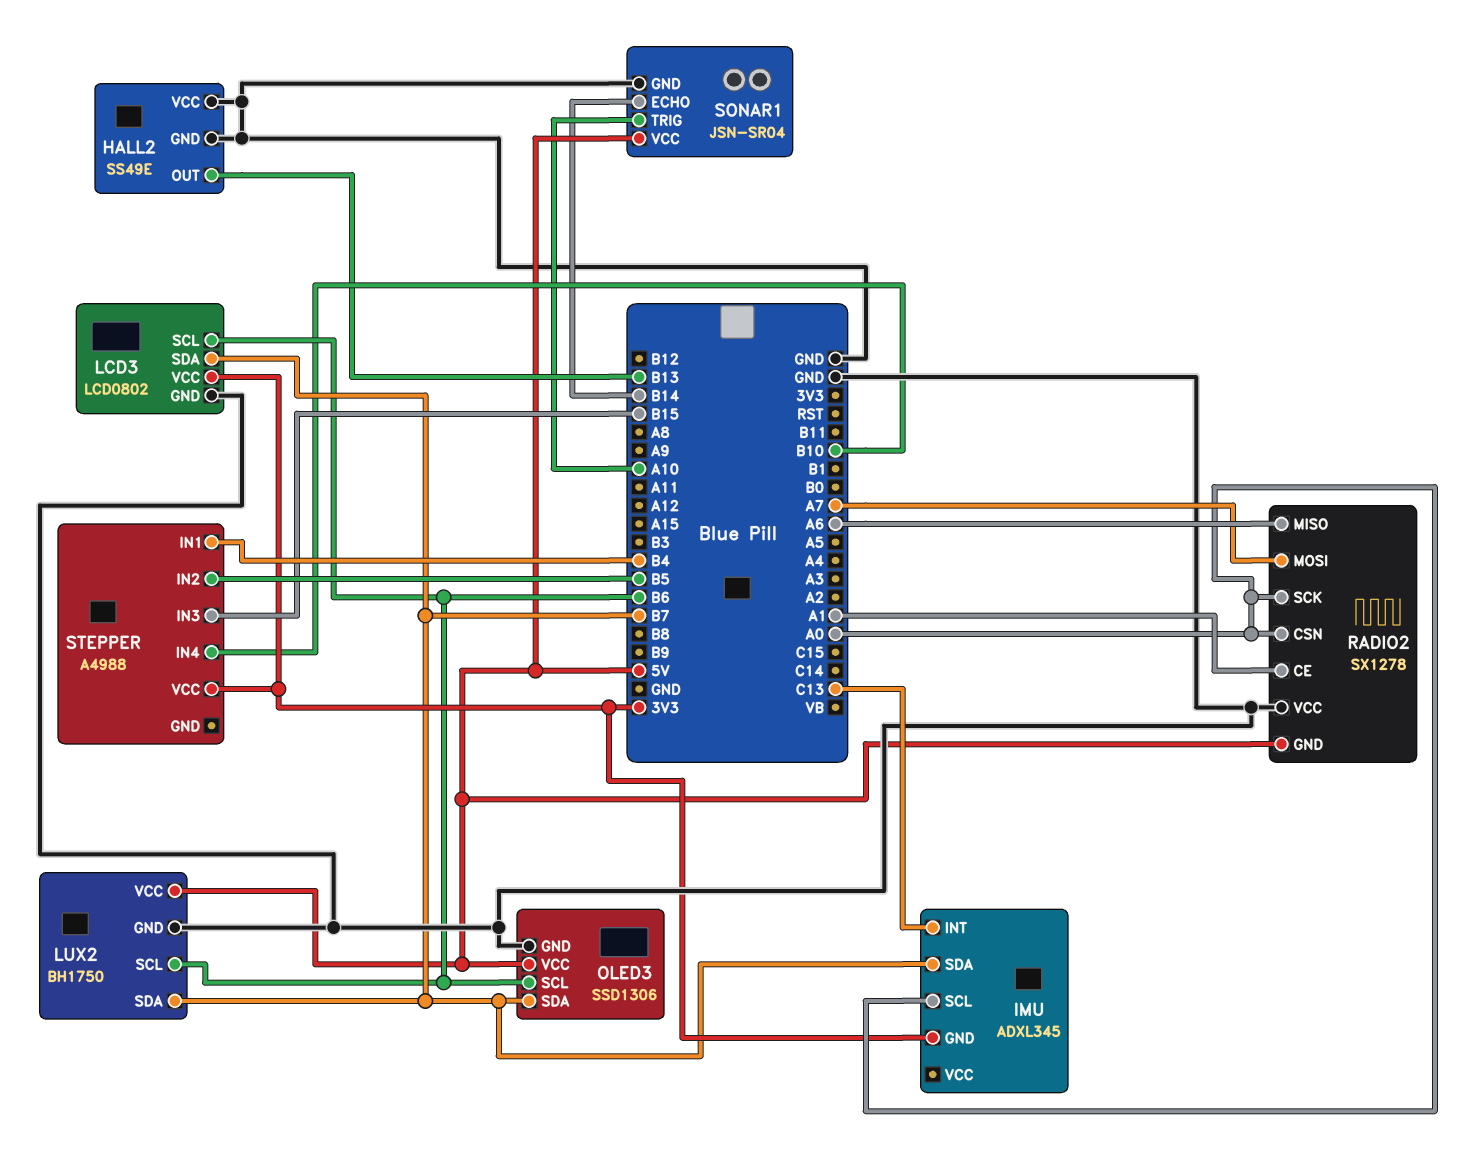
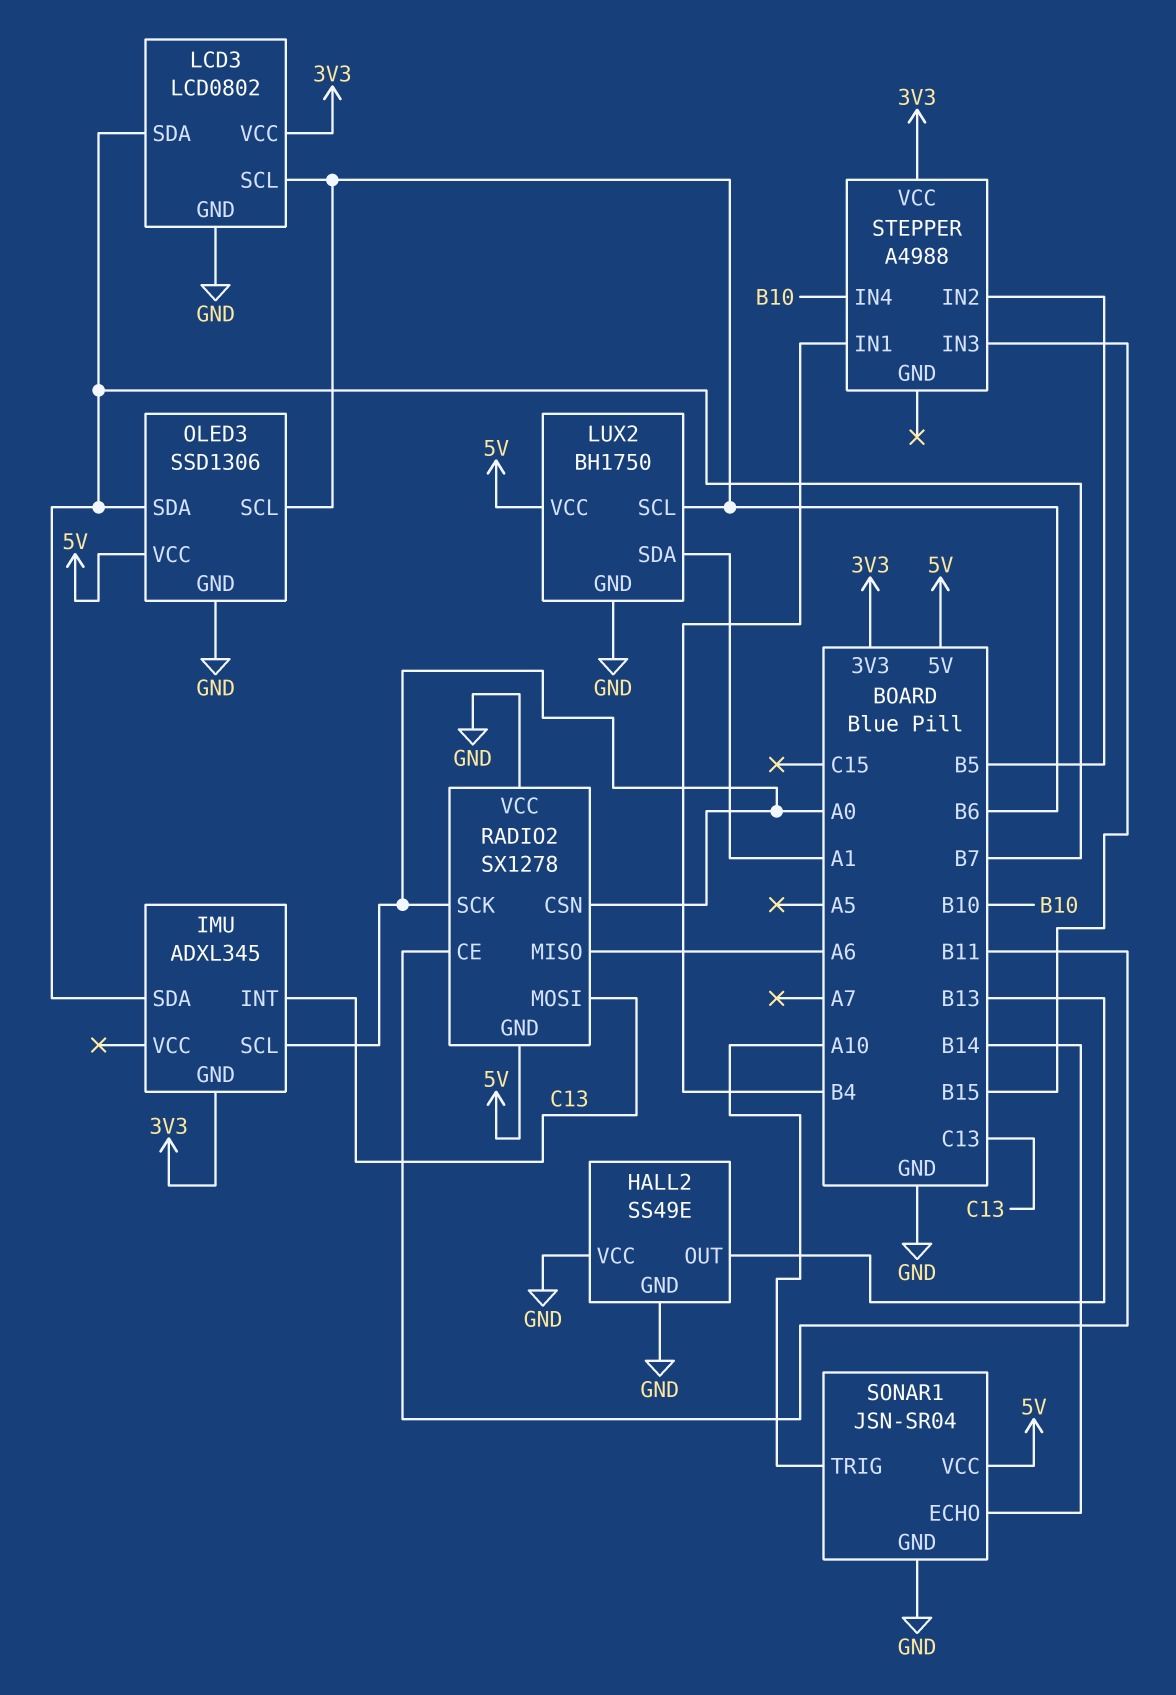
LUX2 pin SDA: B7 -> A1
RADIO2 pin CE: A1 -> B11
RADIO2 pin MOSI: A7 -> C13

